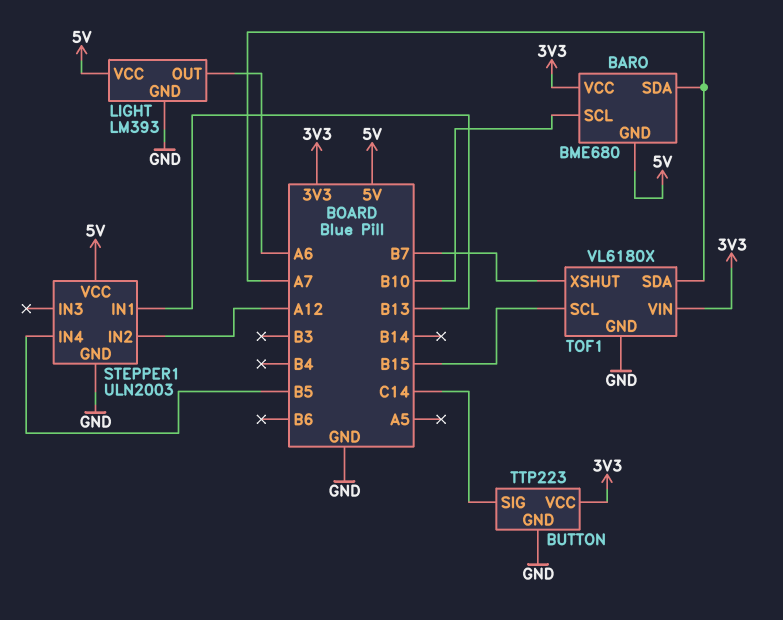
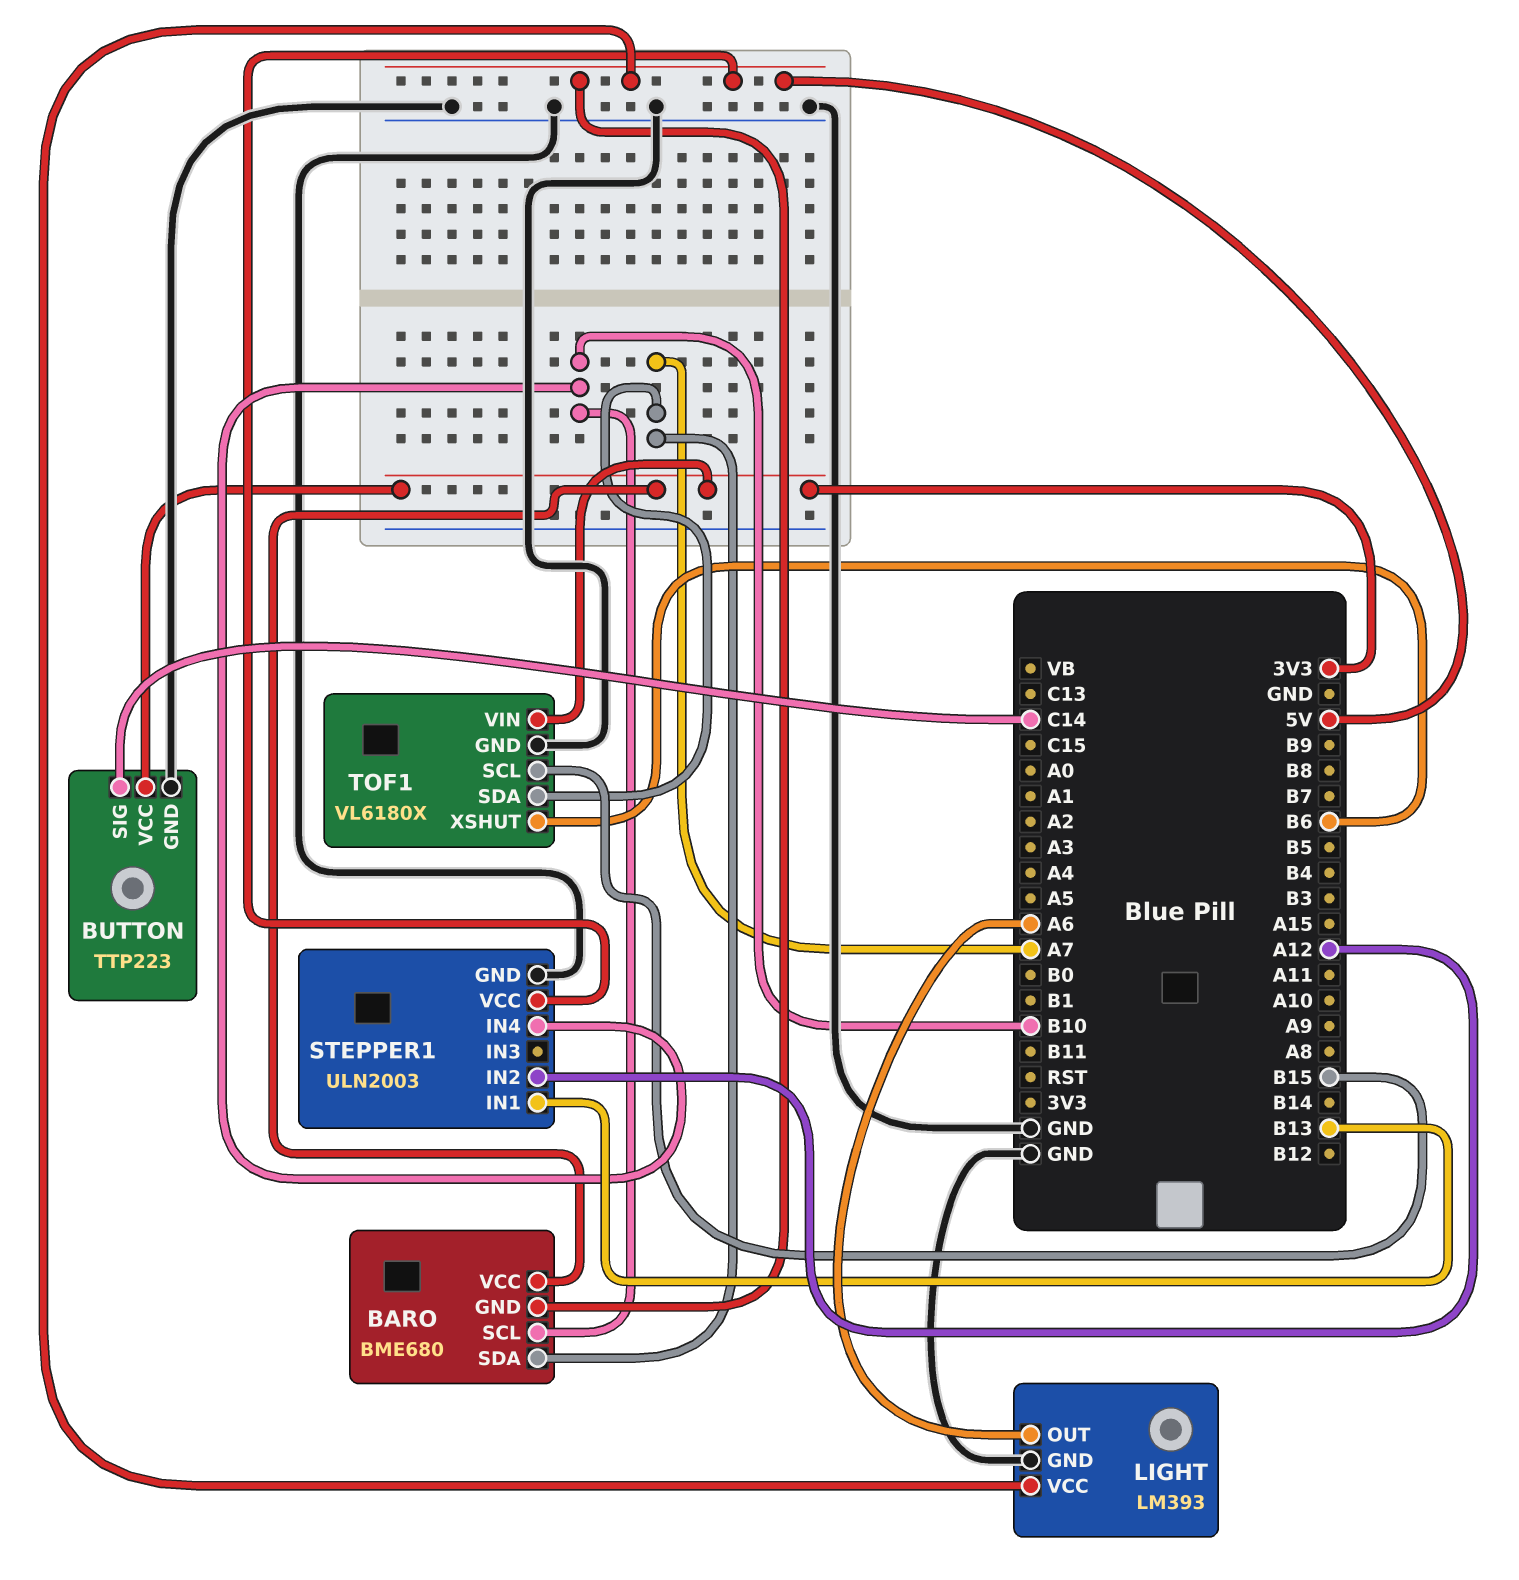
STEPPER1 pin IN4: B5 -> B10
TOF1 pin XSHUT: B7 -> B6

